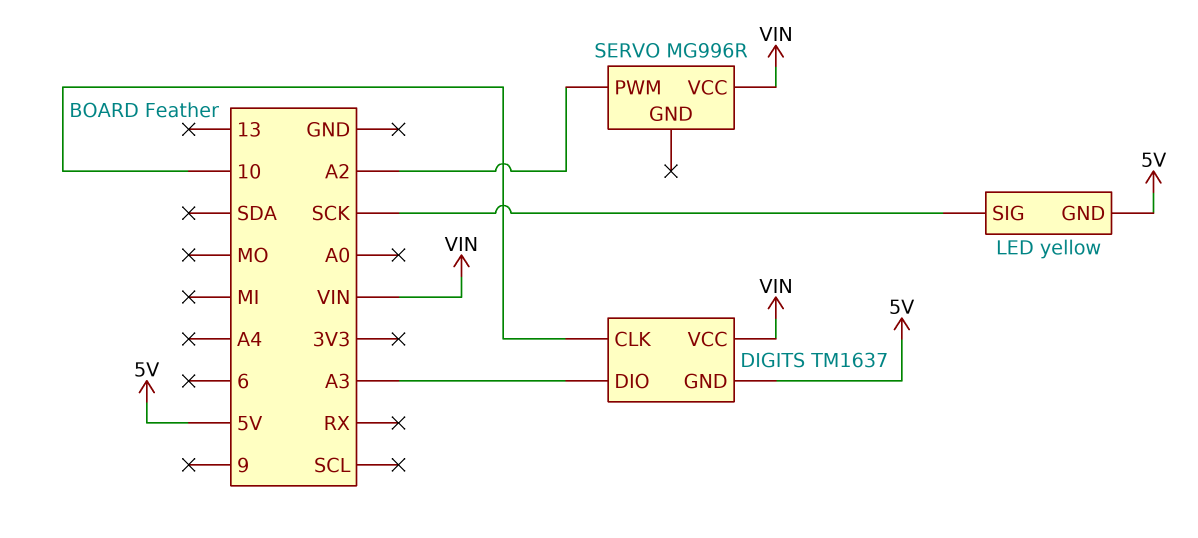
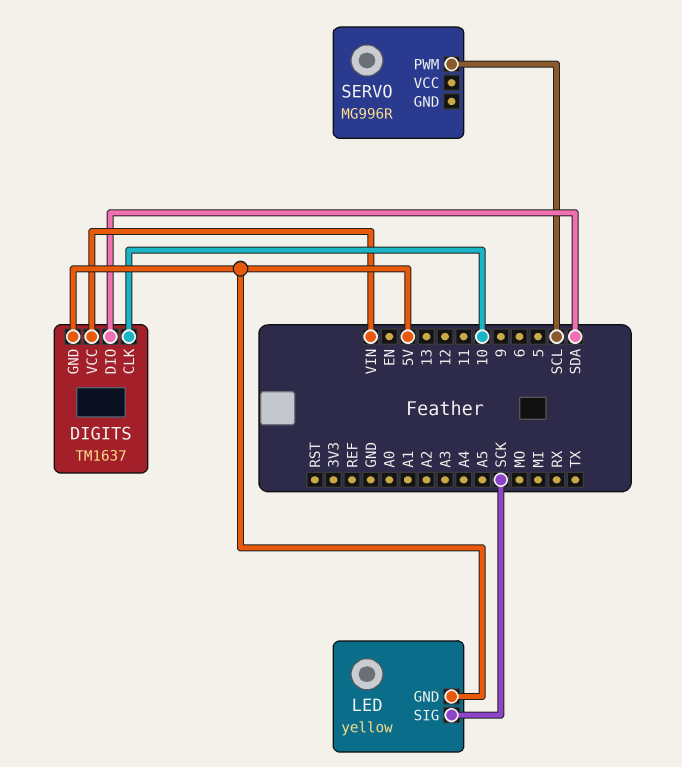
DIGITS pin DIO: A3 -> SDA
SERVO pin PWM: A2 -> SCL
SERVO pin VCC: VIN -> none

